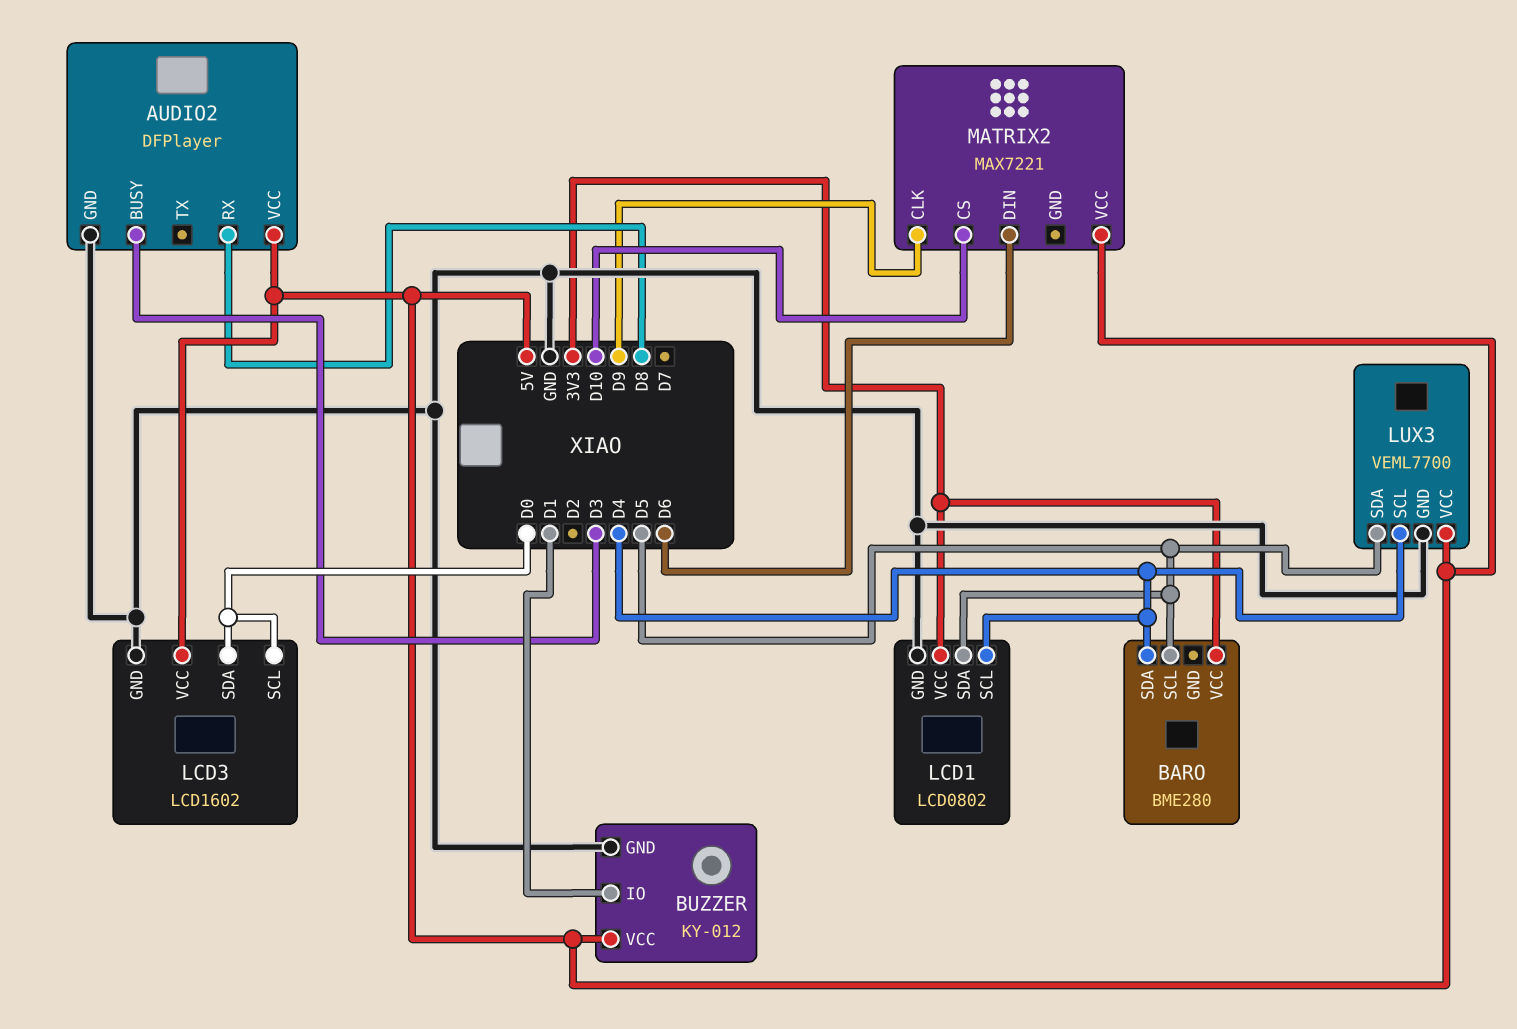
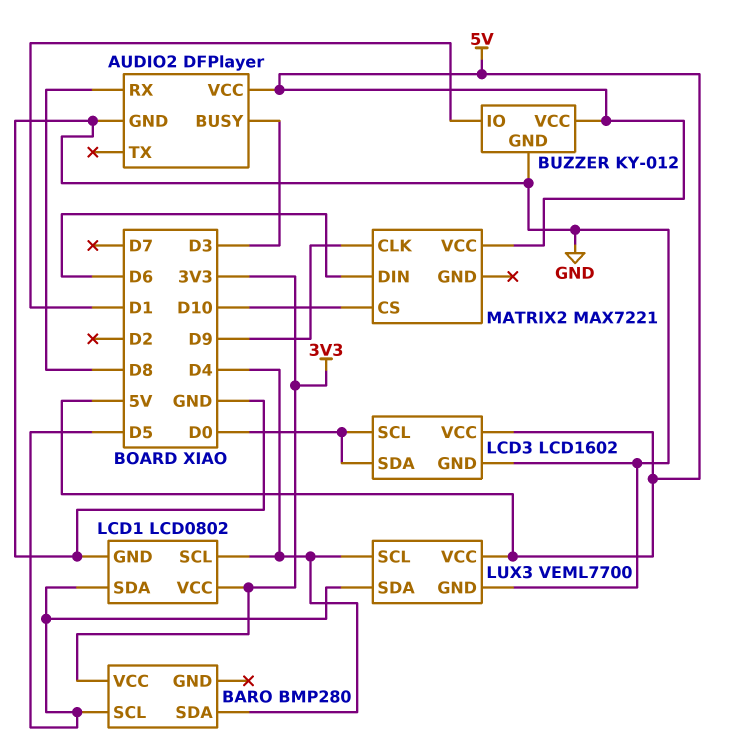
BARO: BME280 -> BMP280

